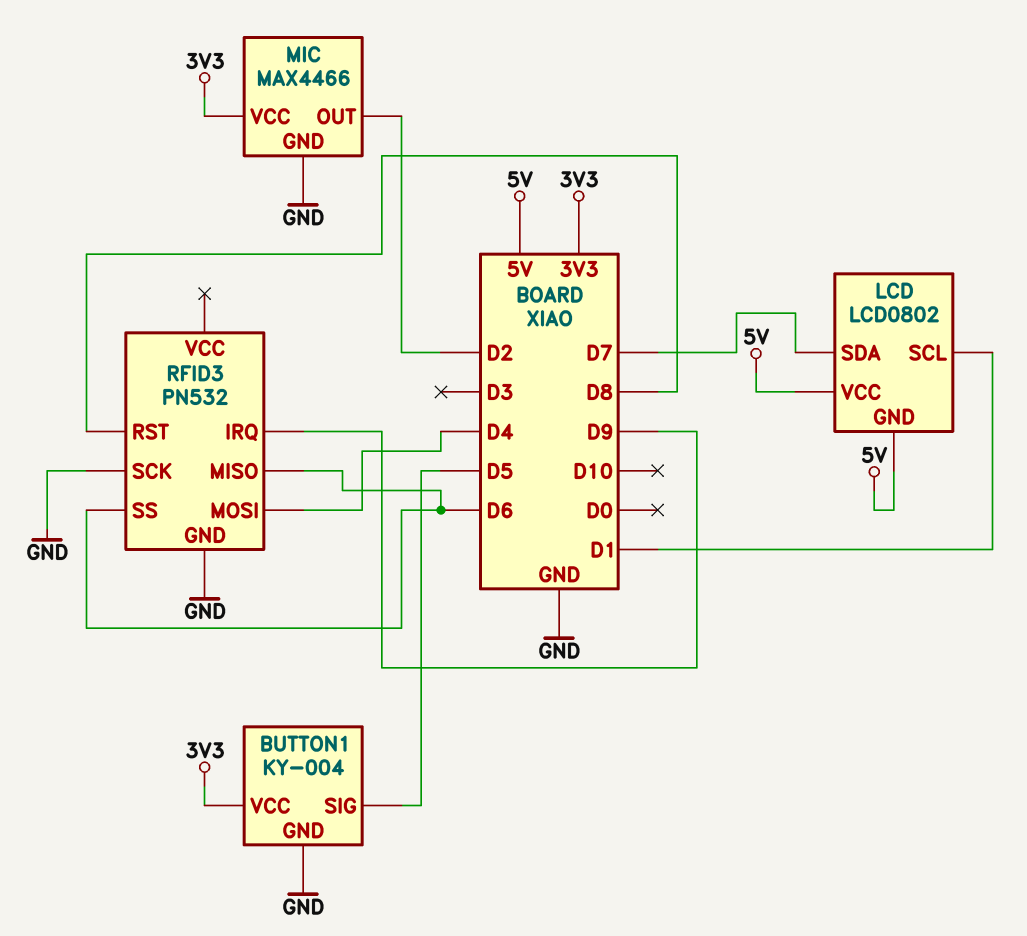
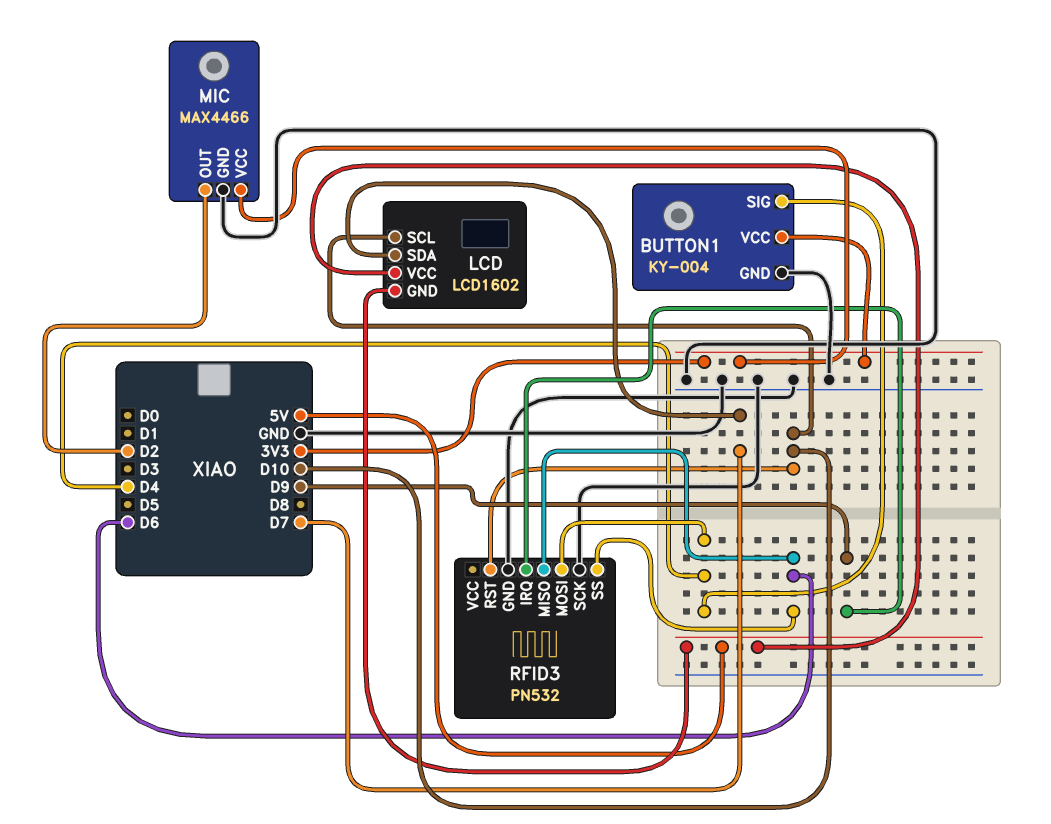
BUTTON1 pin SIG: D5 -> D4
LCD: LCD0802 -> LCD1602
LCD pin SCL: D1 -> D10
RFID3 pin RST: D8 -> D10

